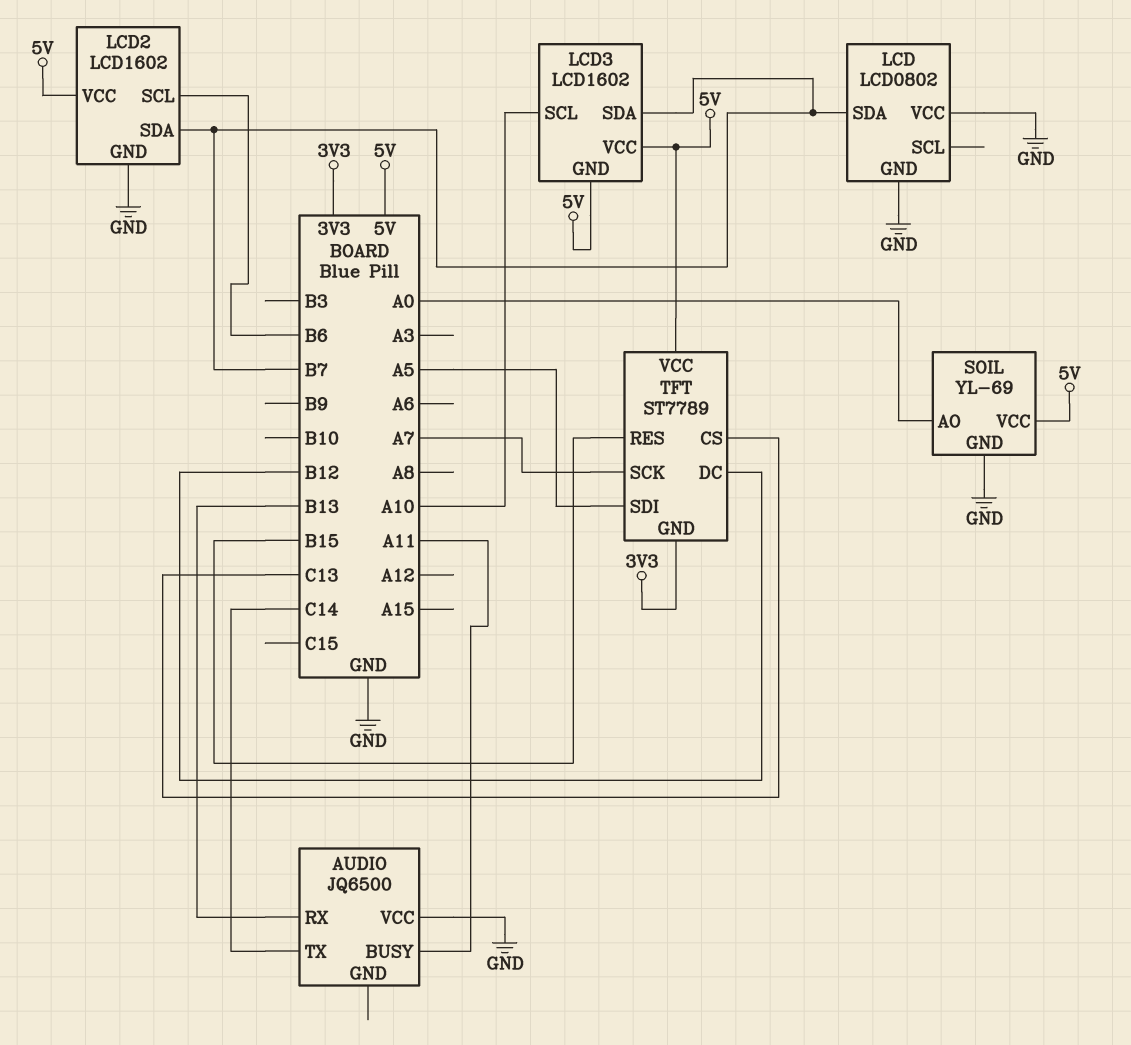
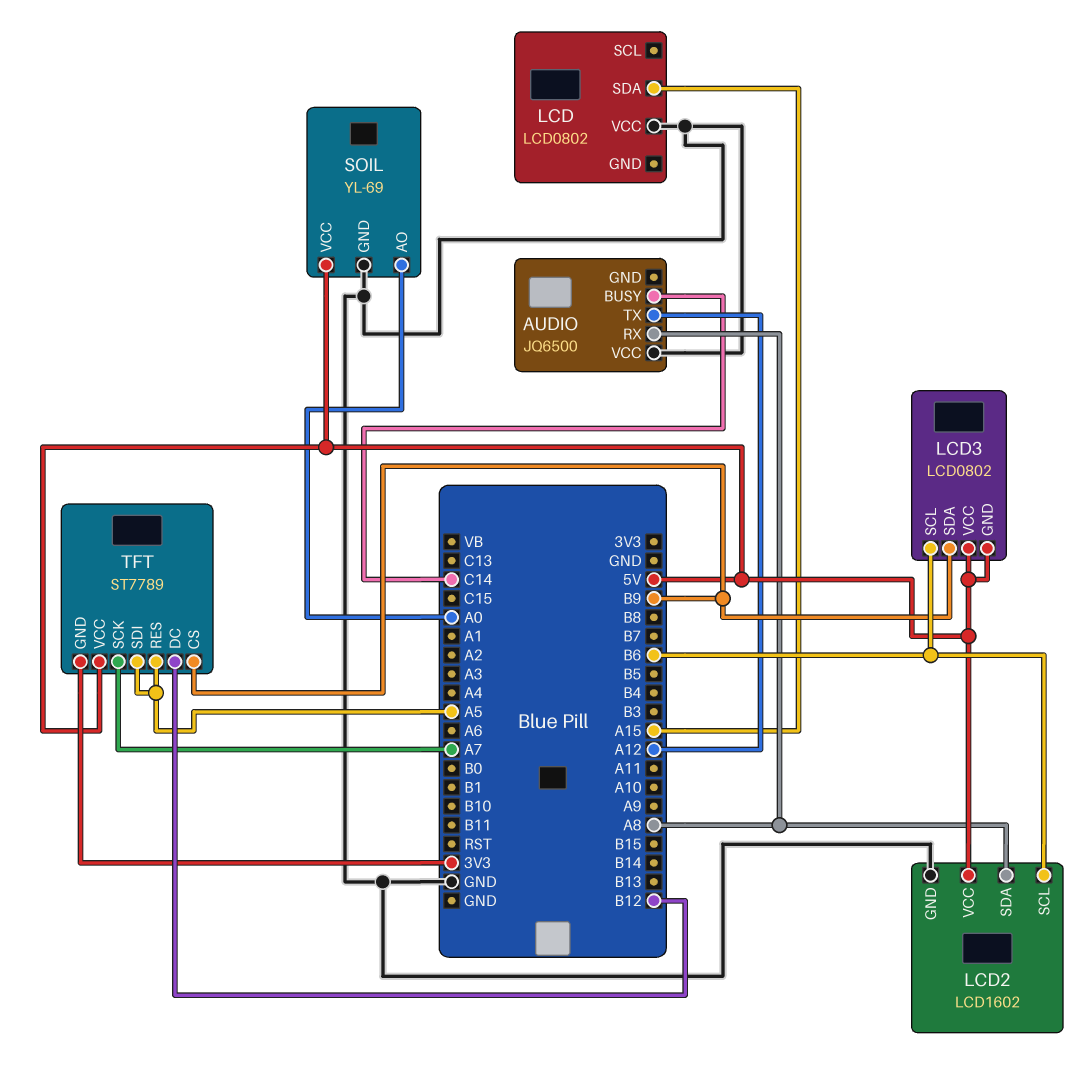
AUDIO pin BUSY: A11 -> C14
AUDIO pin RX: B13 -> A8
AUDIO pin TX: C14 -> A12
LCD pin GND: GND -> none
LCD pin SDA: B7 -> A15
LCD2 pin SDA: B7 -> A8
LCD3: LCD1602 -> LCD0802
LCD3 pin SCL: A10 -> B6
LCD3 pin SDA: B7 -> B9
TFT pin CS: C13 -> B9
TFT pin RES: B15 -> A5

